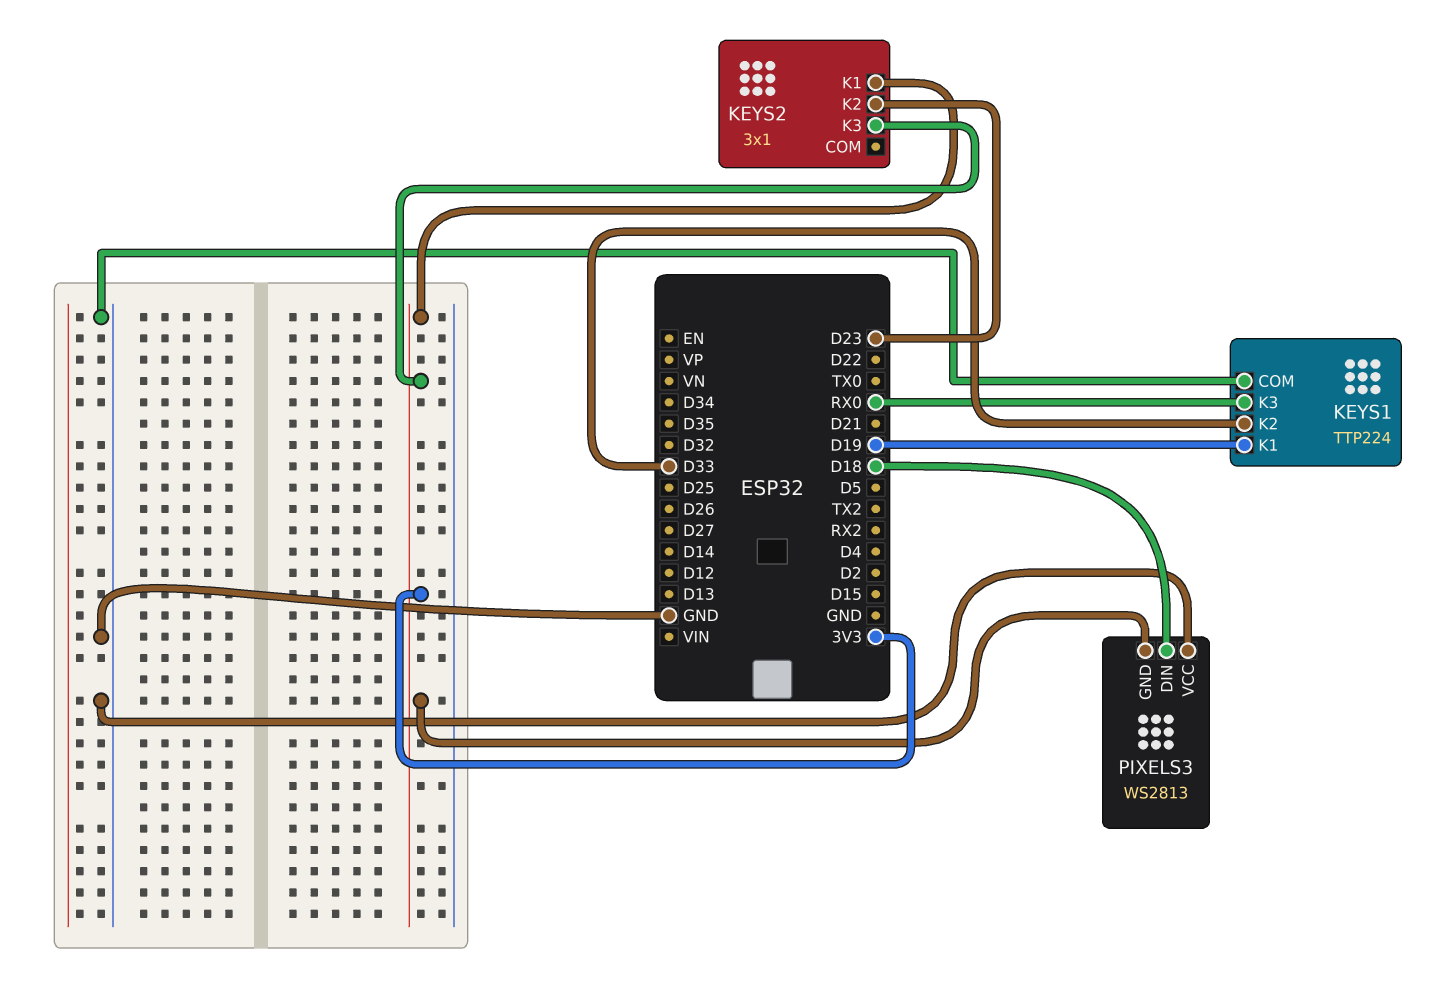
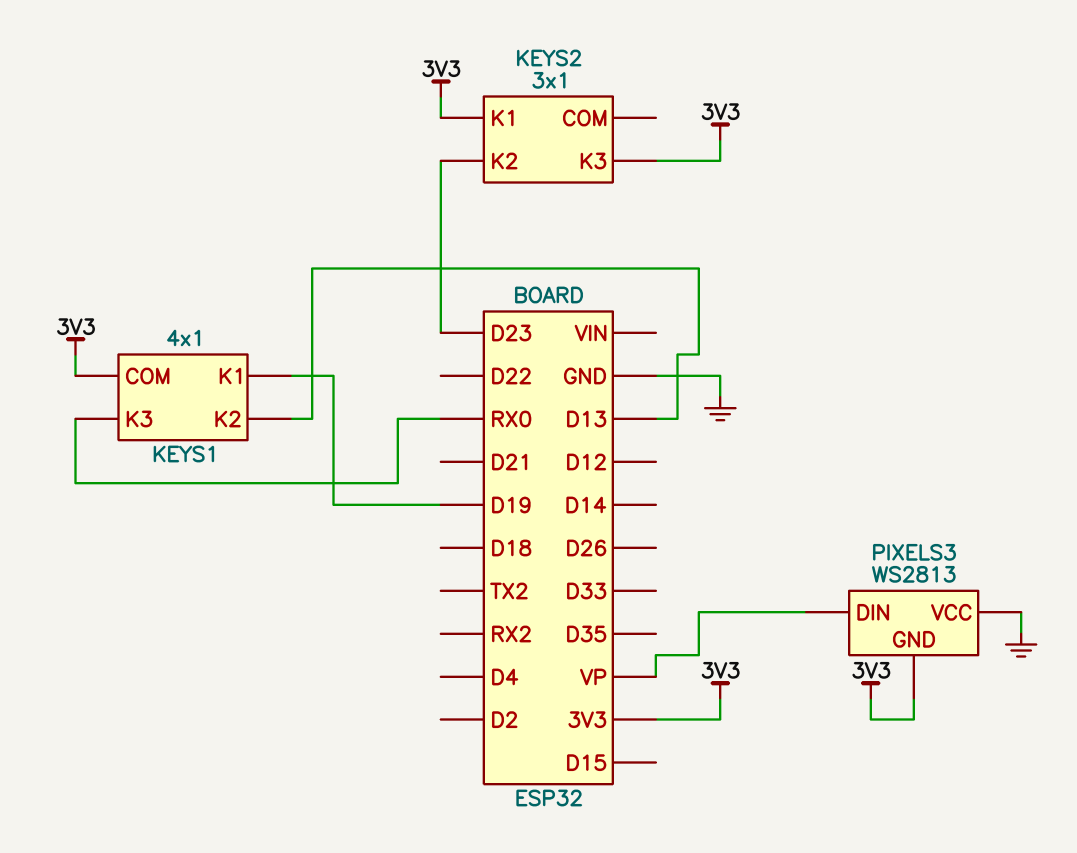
KEYS1: TTP224 -> 4x1
KEYS1 pin COM: GND -> 3V3
KEYS1 pin K2: D33 -> D13
PIXELS3 pin DIN: D18 -> VP

